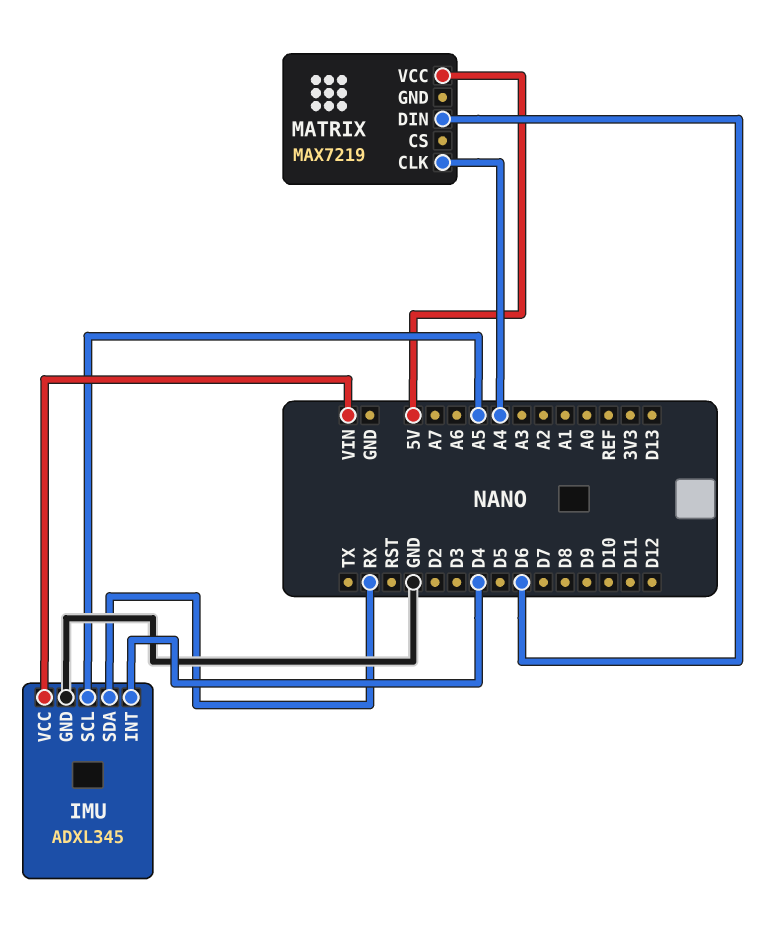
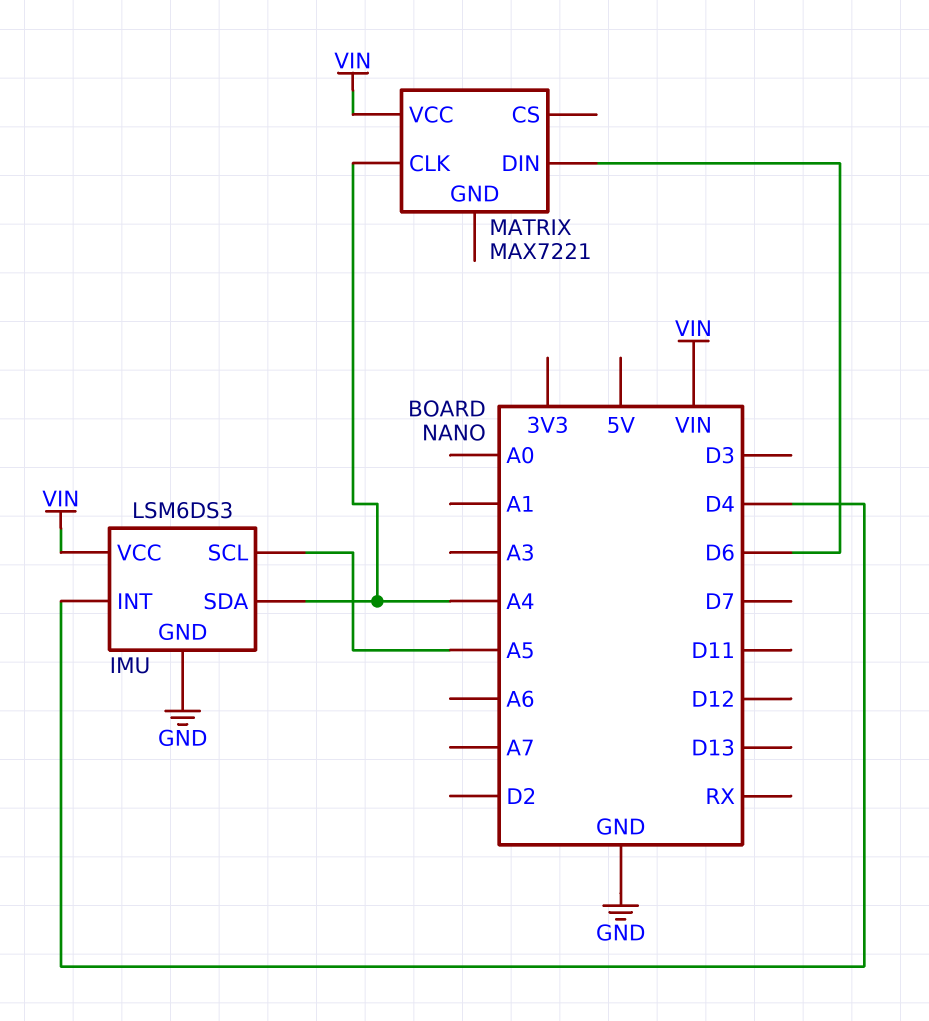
IMU: ADXL345 -> LSM6DS3
IMU pin SDA: RX -> A4
MATRIX: MAX7219 -> MAX7221
MATRIX pin VCC: 5V -> VIN

